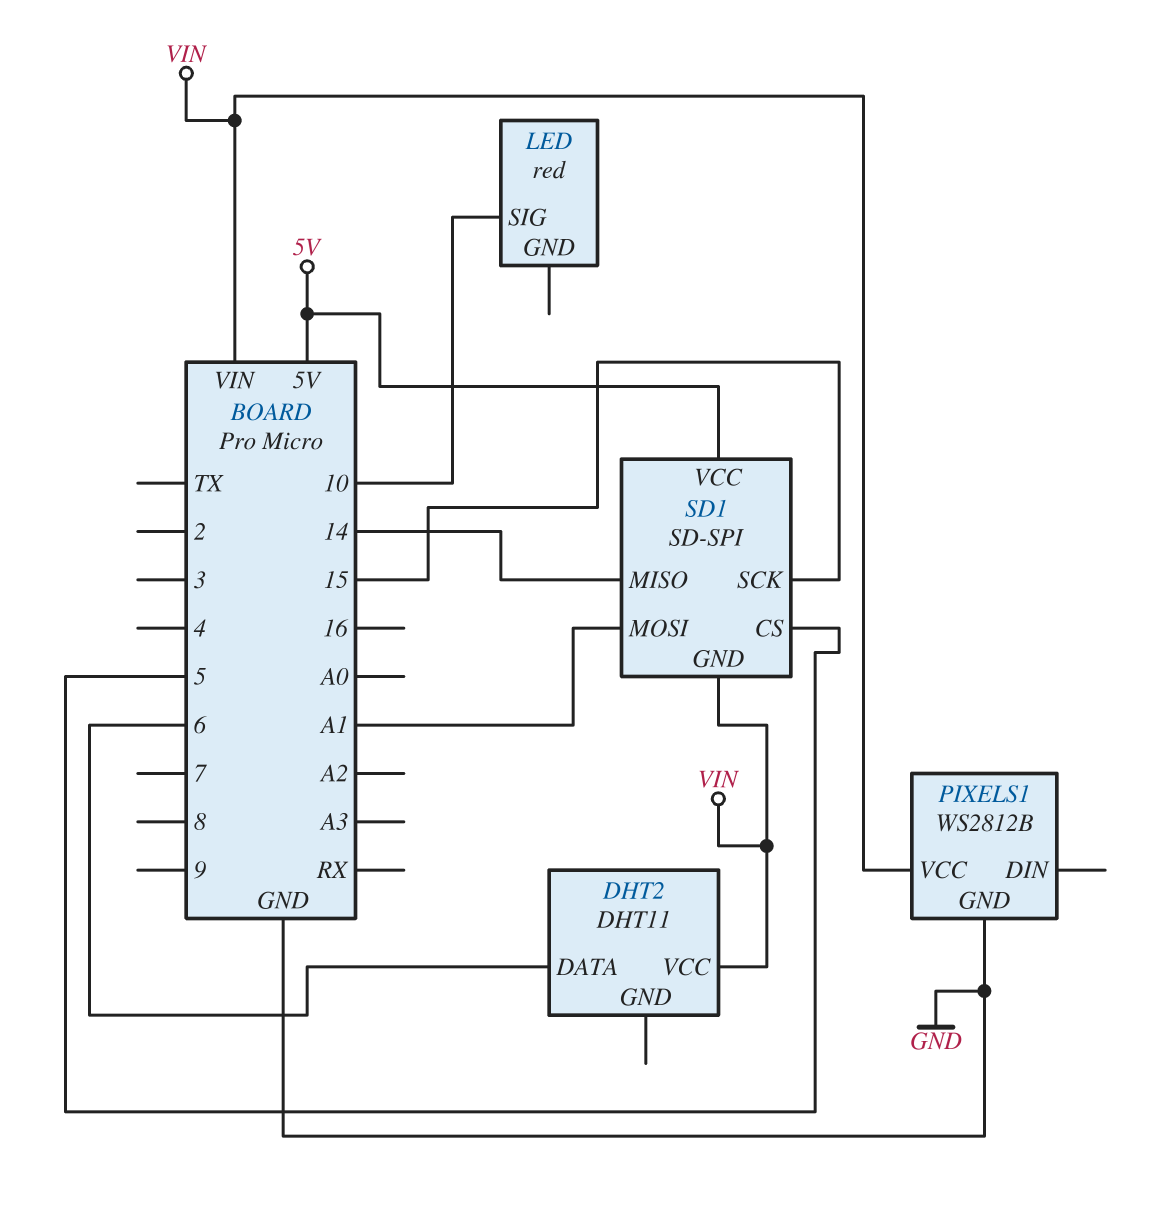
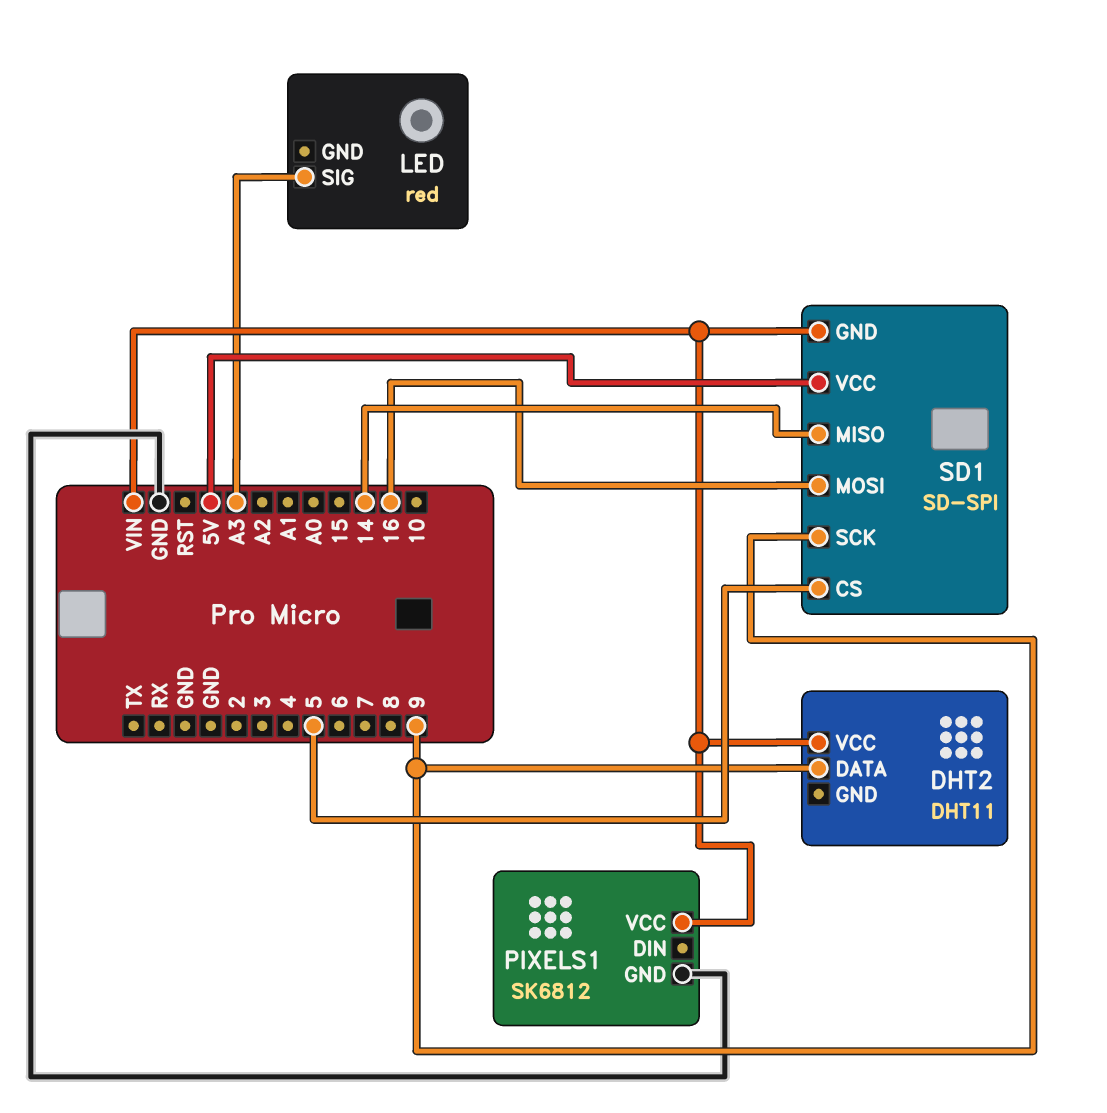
DHT2 pin DATA: 6 -> 9
LED pin SIG: 10 -> A3
PIXELS1: WS2812B -> SK6812
SD1 pin MOSI: A1 -> 16
SD1 pin SCK: 15 -> 9

